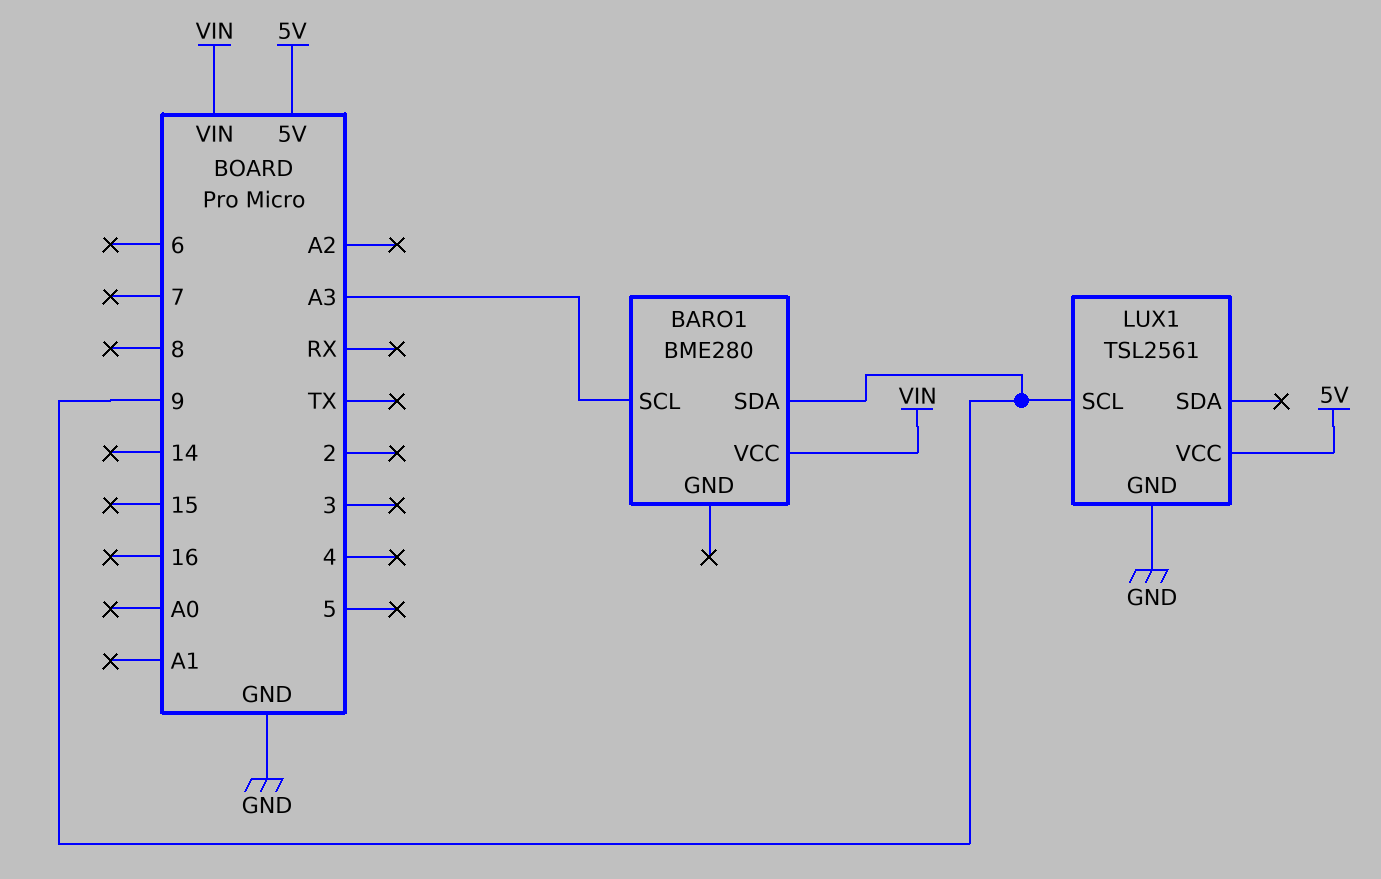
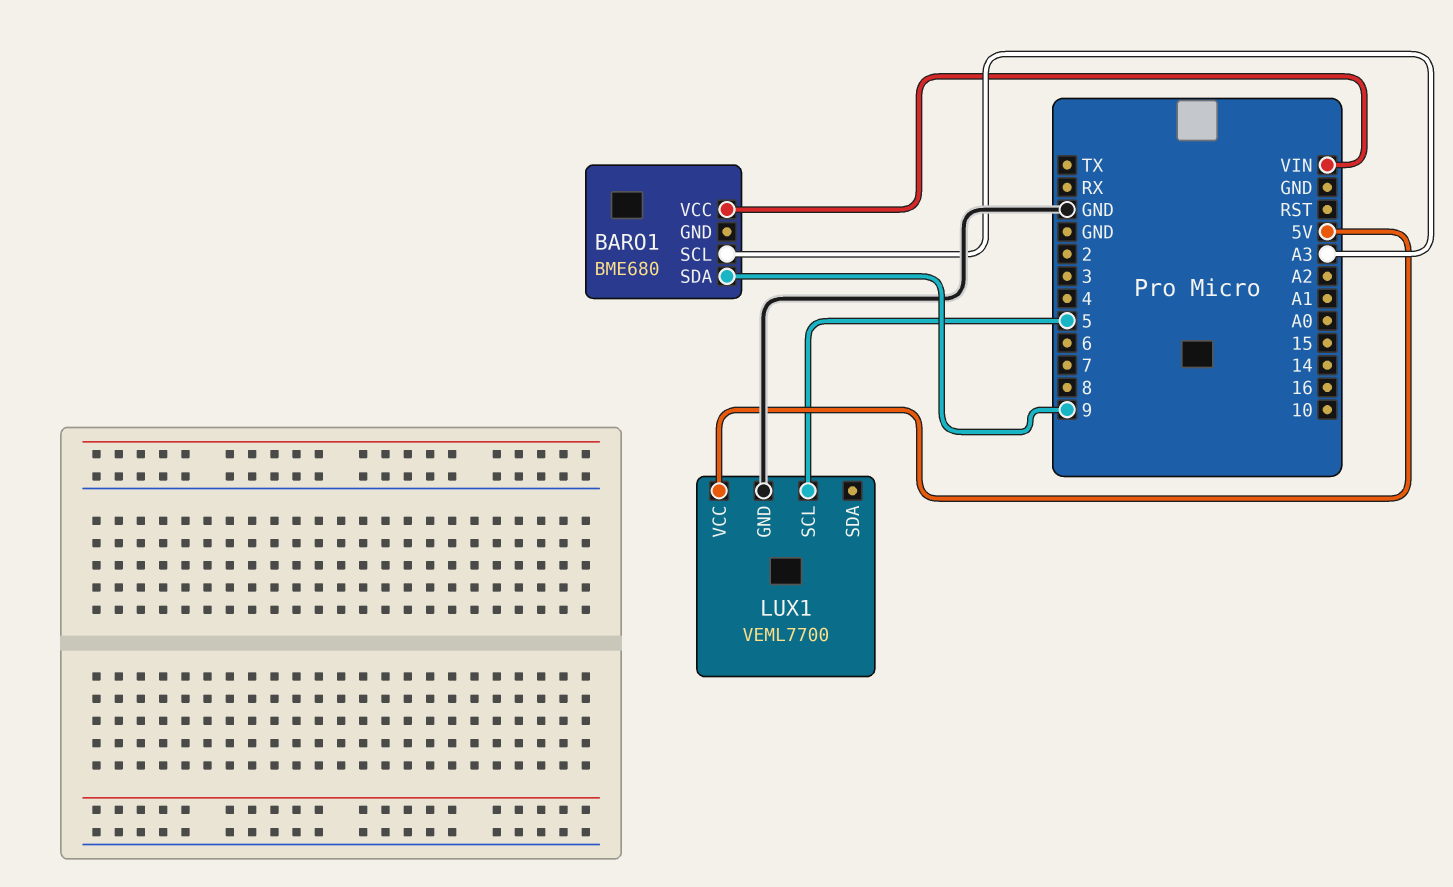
BARO1: BME280 -> BME680
LUX1: TSL2561 -> VEML7700
LUX1 pin SCL: 9 -> 5

